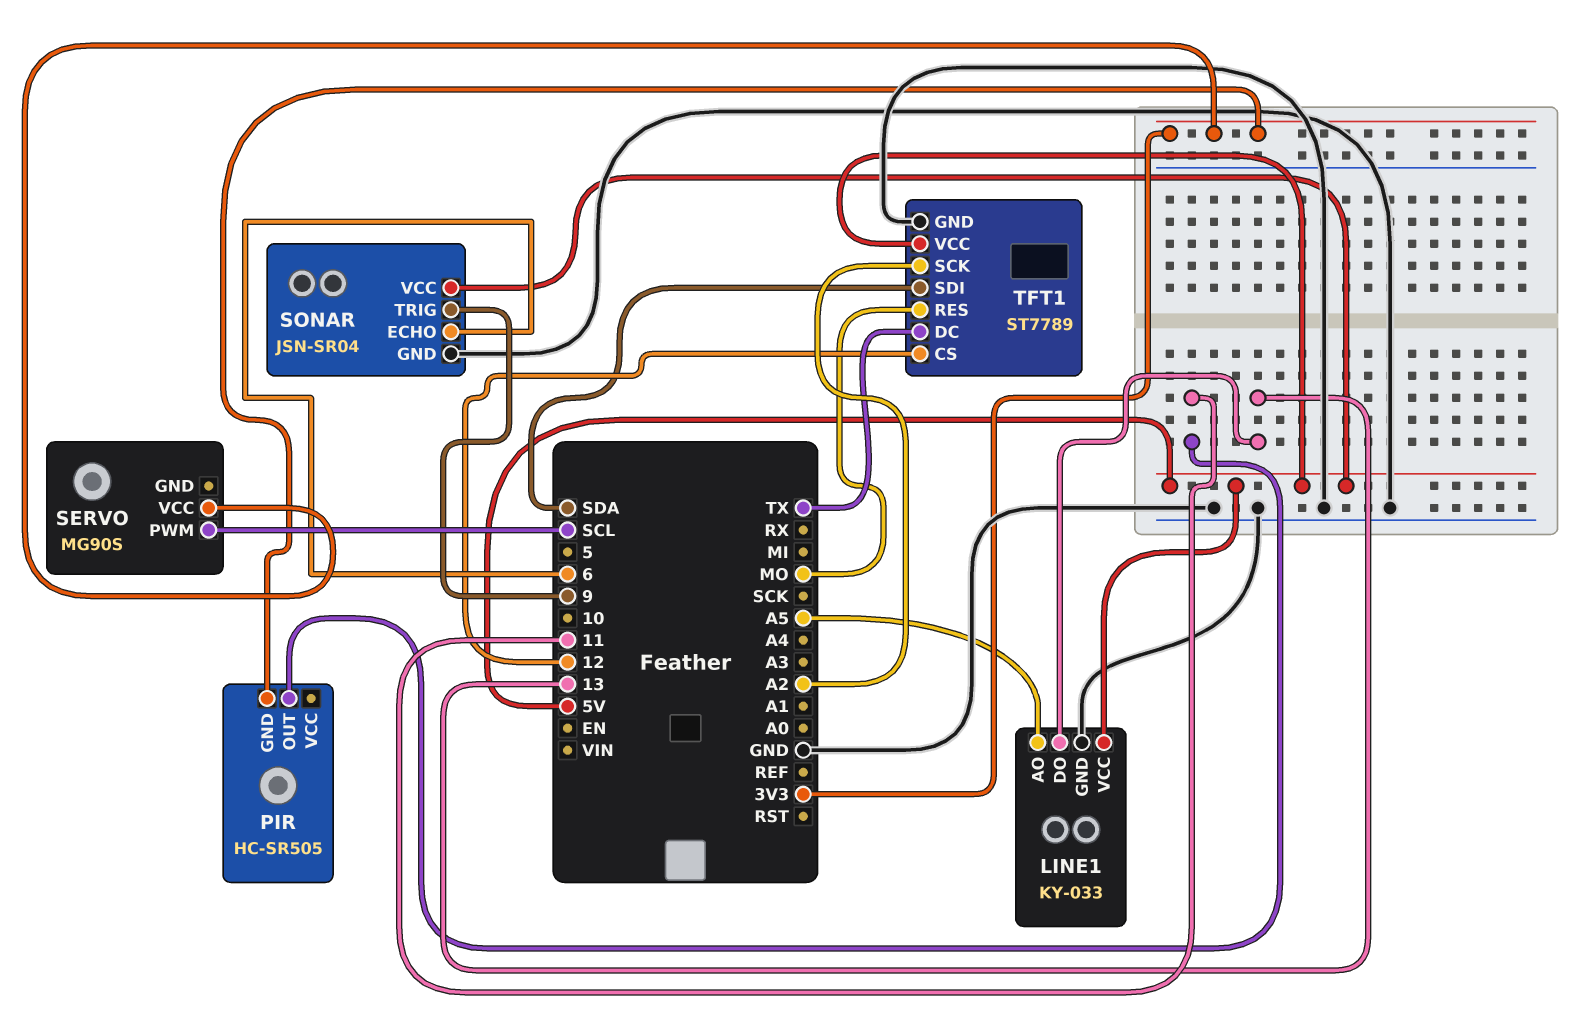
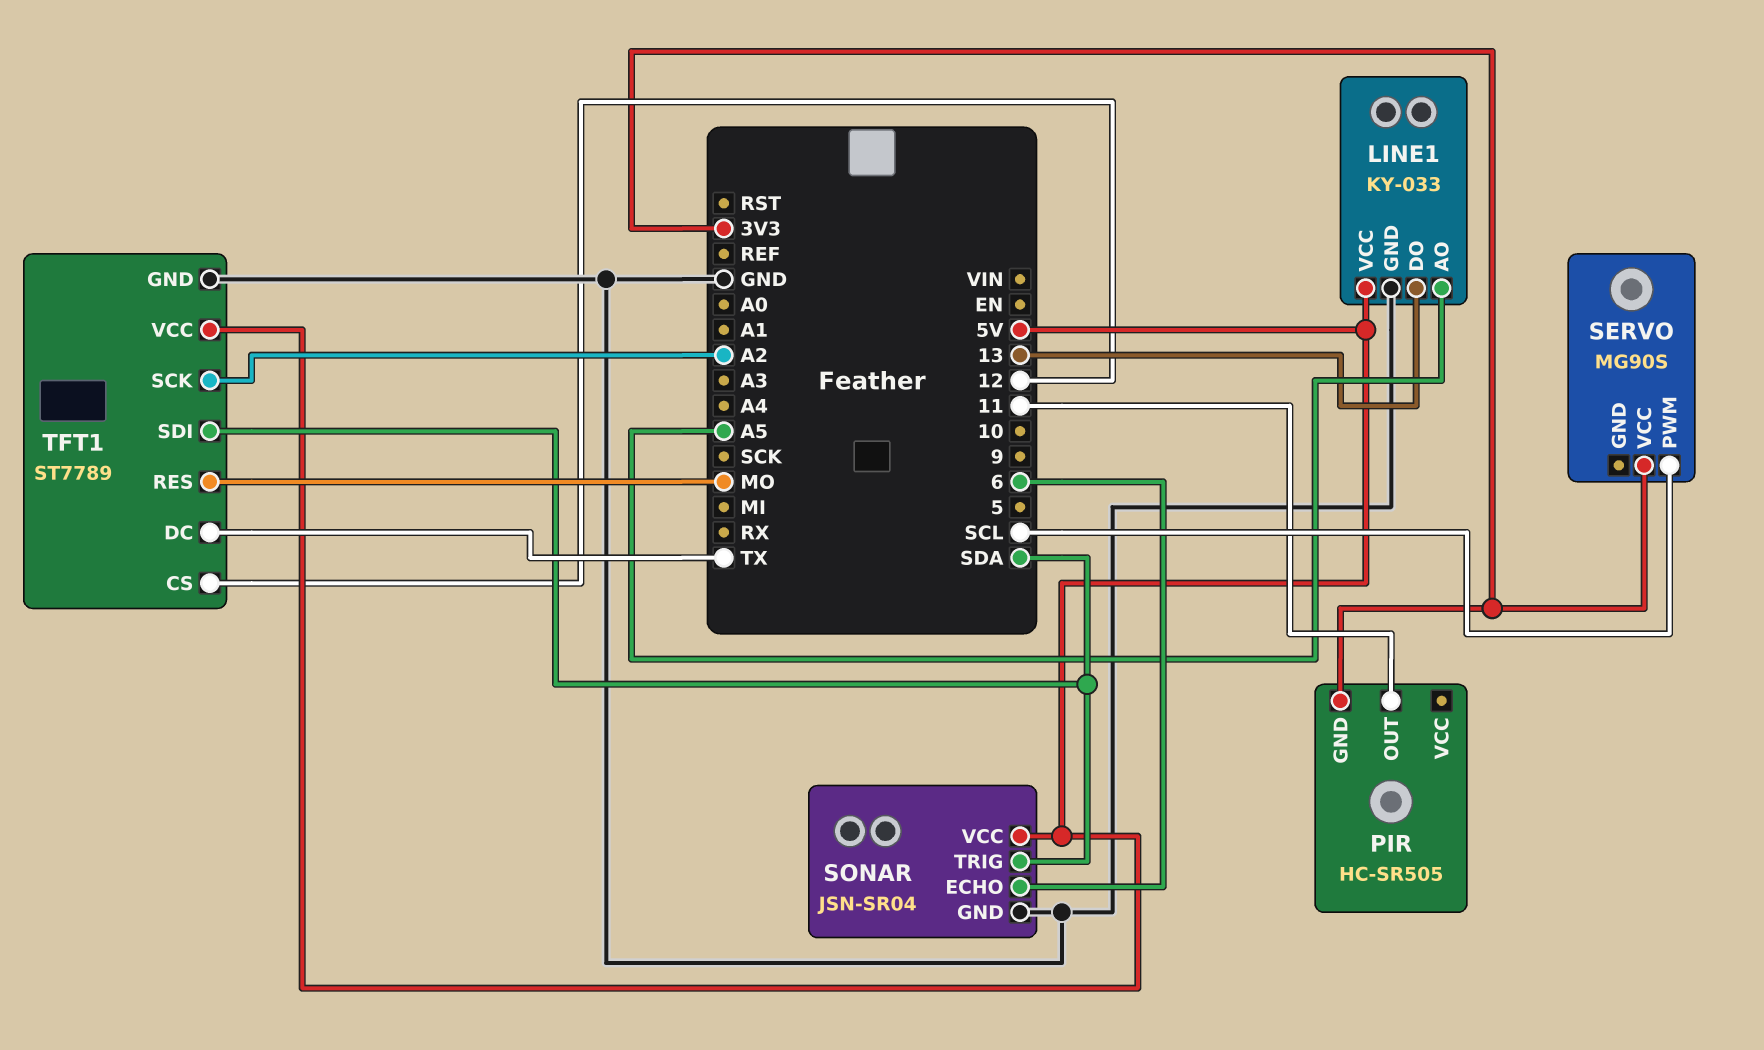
SONAR pin TRIG: 9 -> SDA

